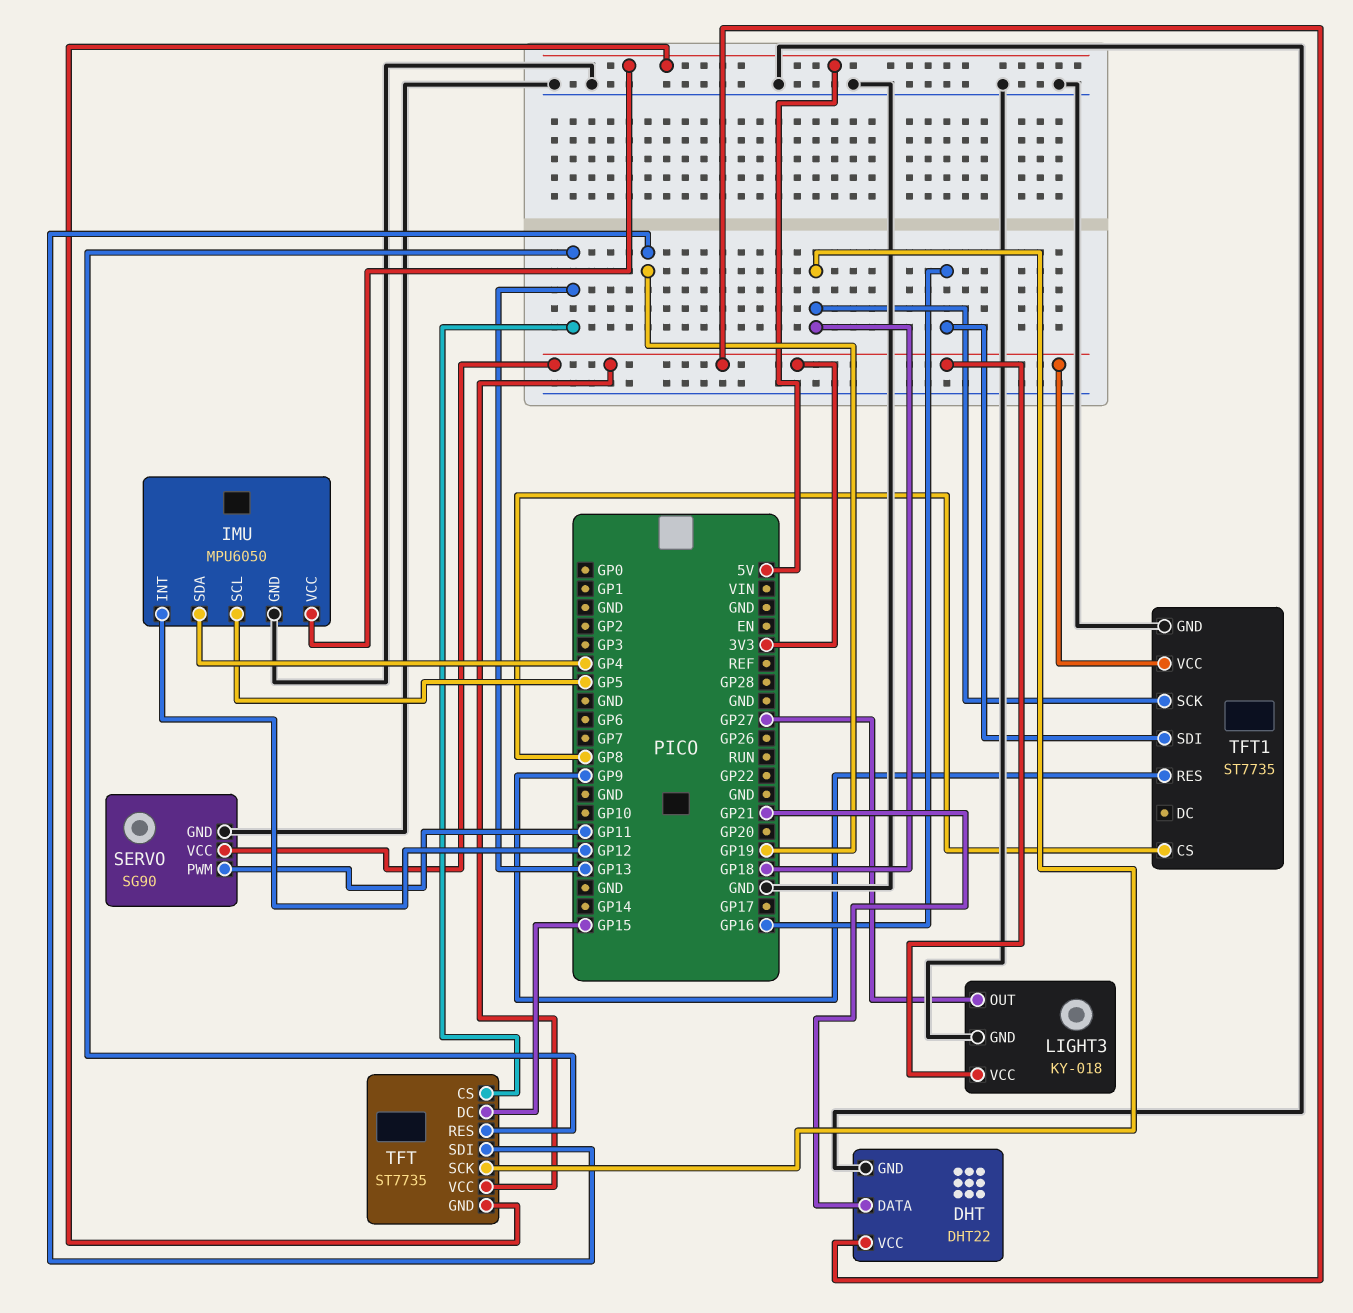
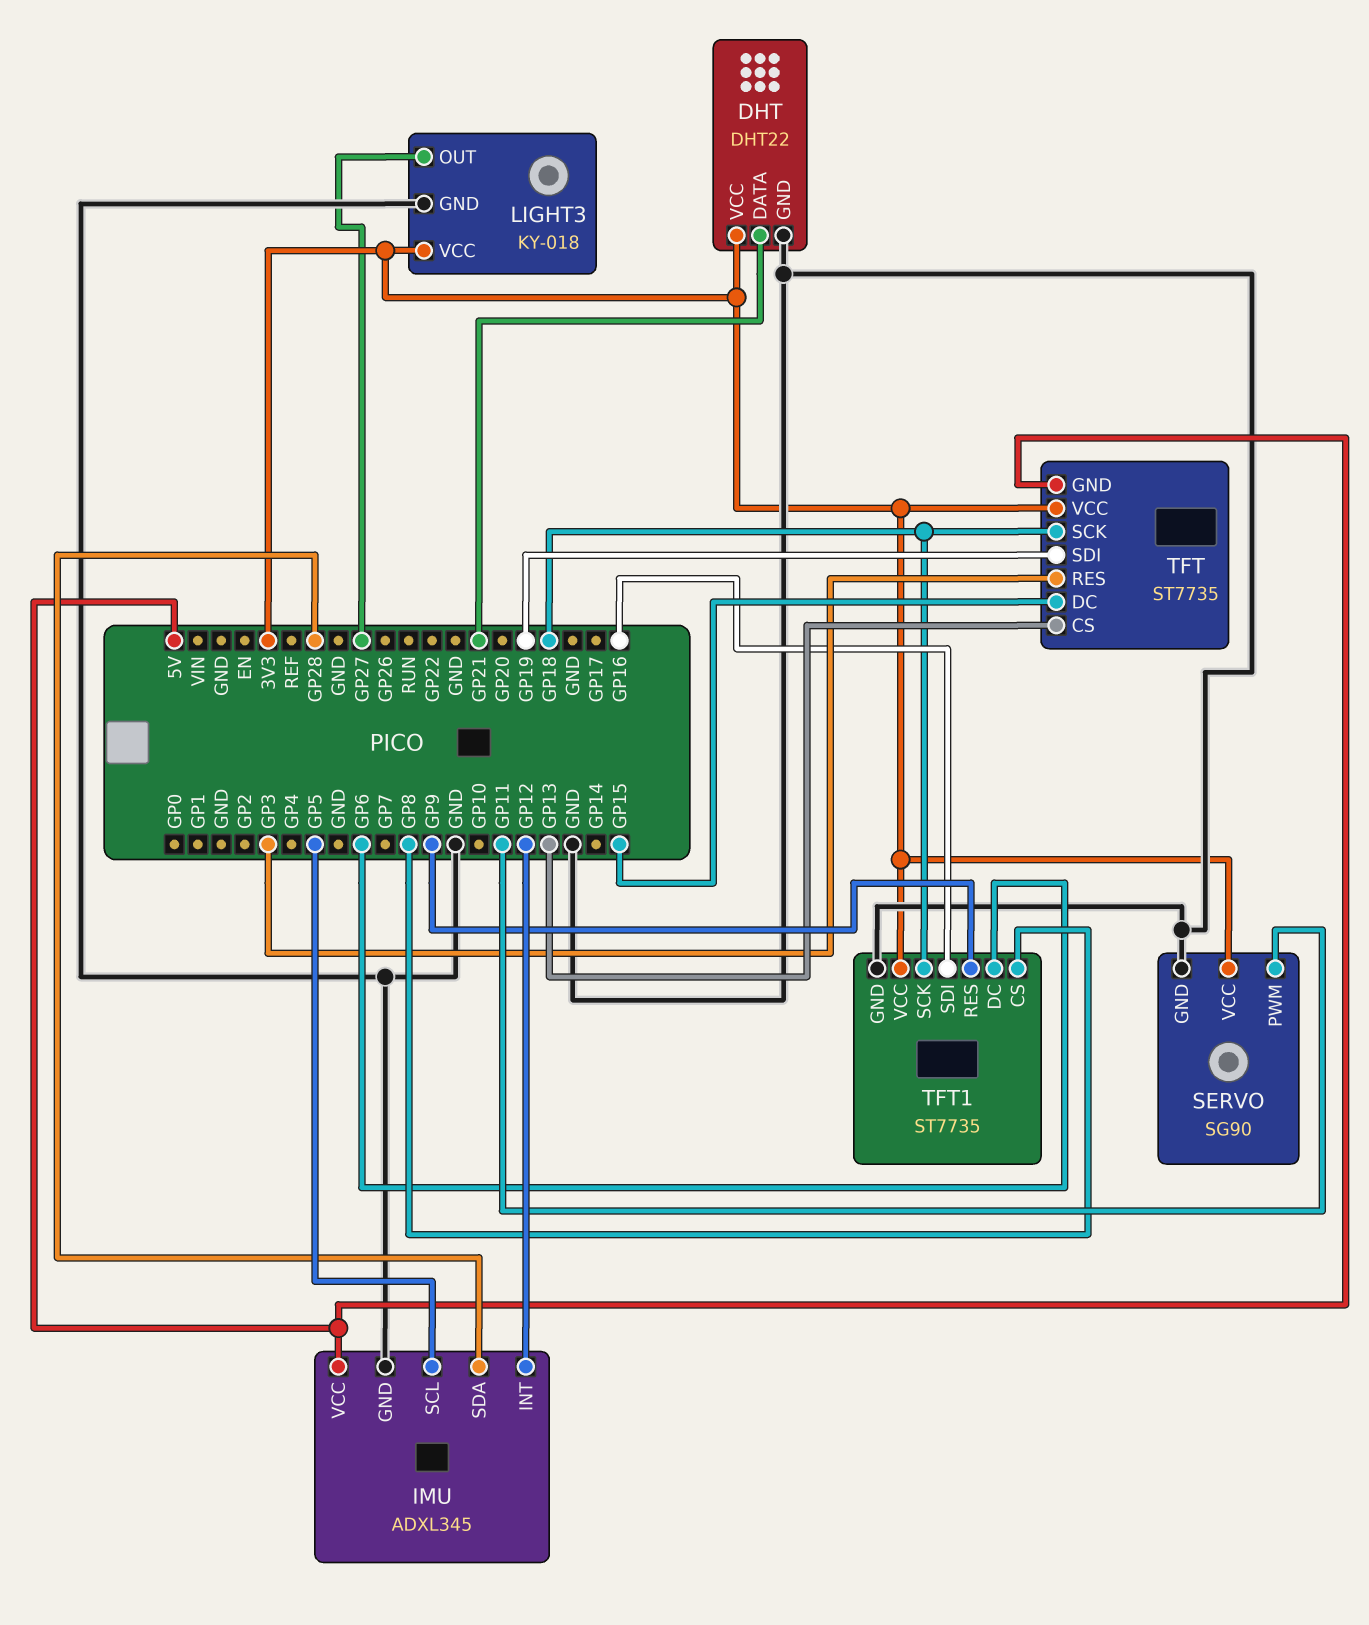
IMU: MPU6050 -> ADXL345
IMU pin SDA: GP4 -> GP28
TFT pin RES: GP13 -> GP3
TFT1 pin DC: none -> GP6

